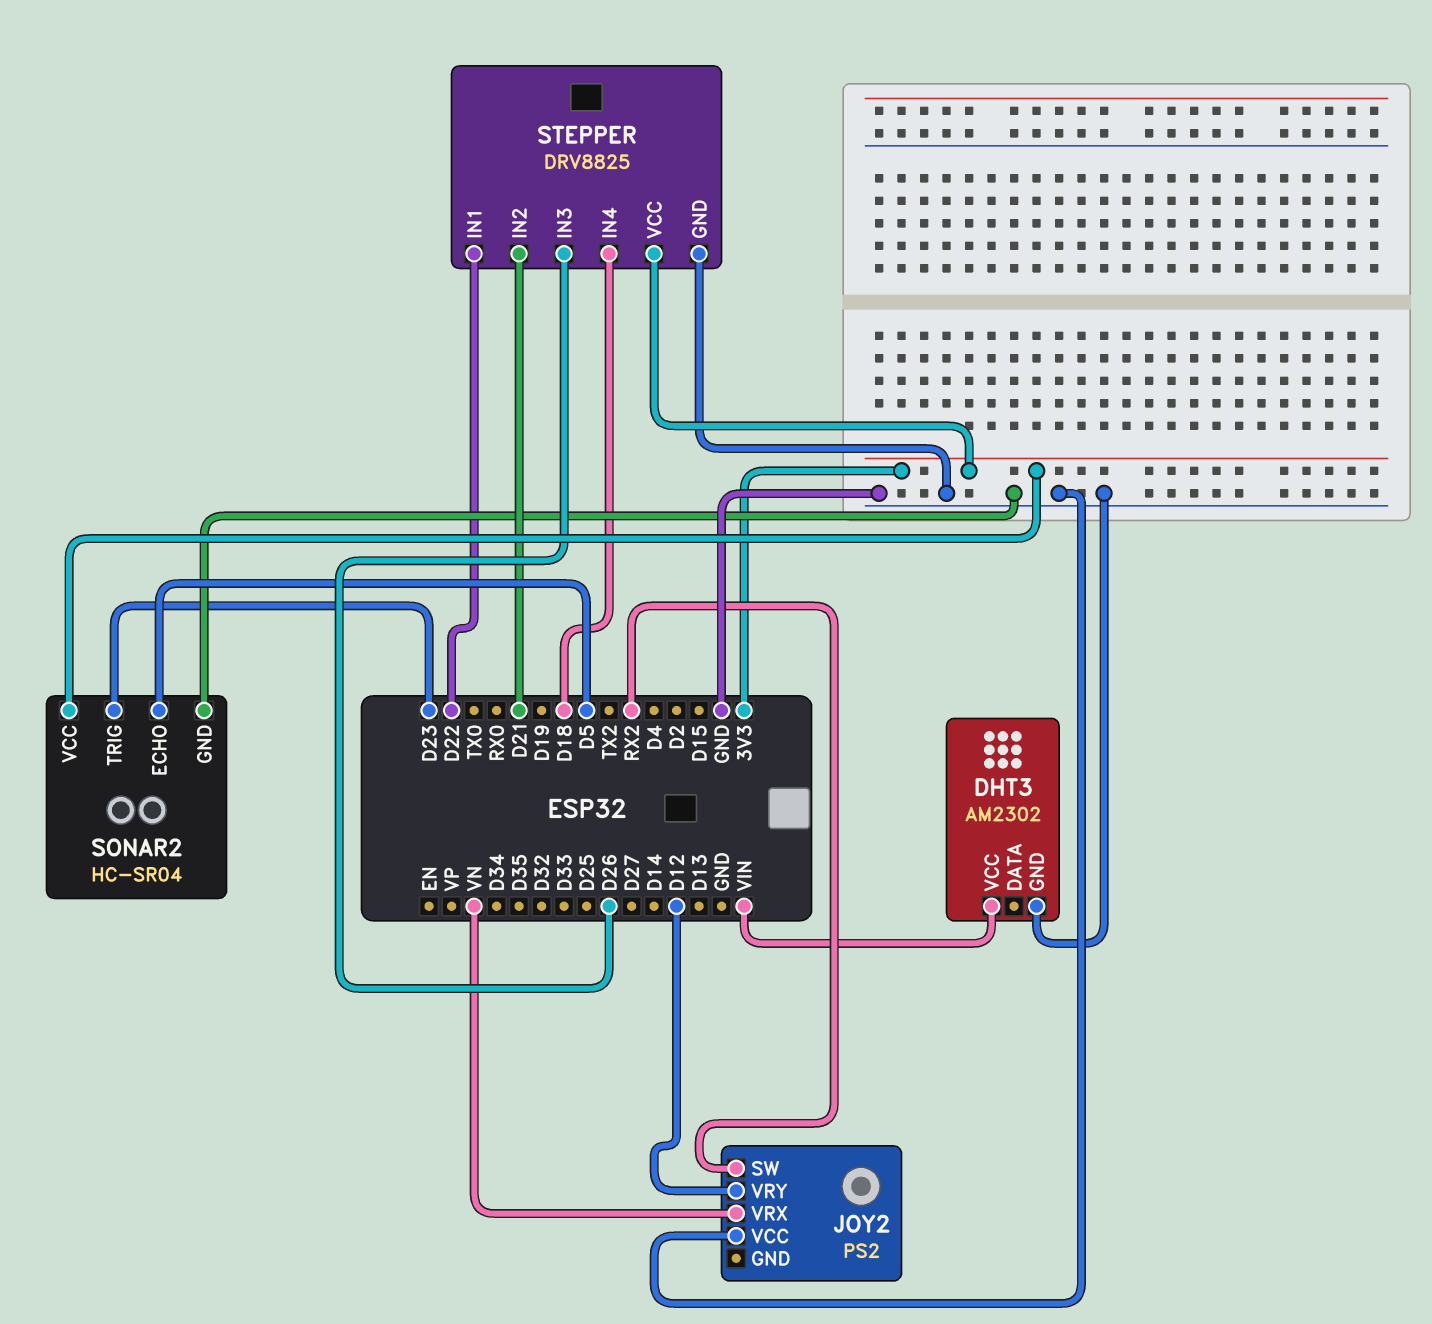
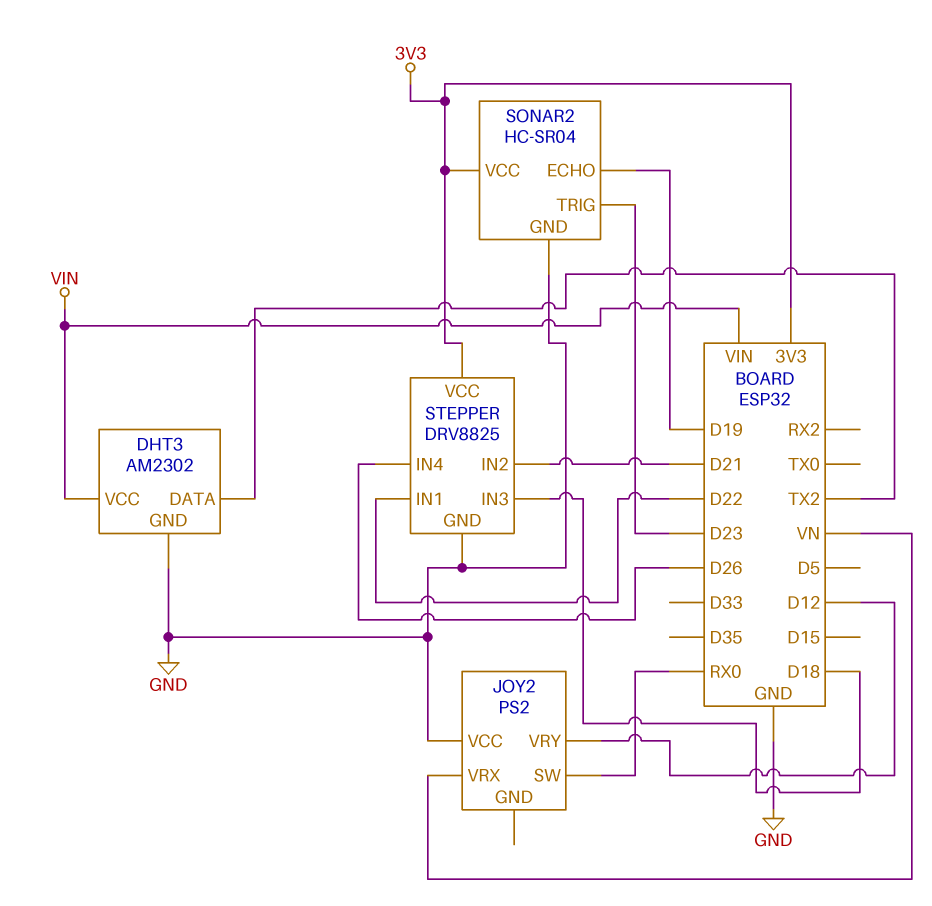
DHT3 pin DATA: none -> TX2
JOY2 pin SW: RX2 -> RX0
SONAR2 pin ECHO: D5 -> D19
STEPPER pin IN3: D26 -> D18
STEPPER pin IN4: D18 -> D26

